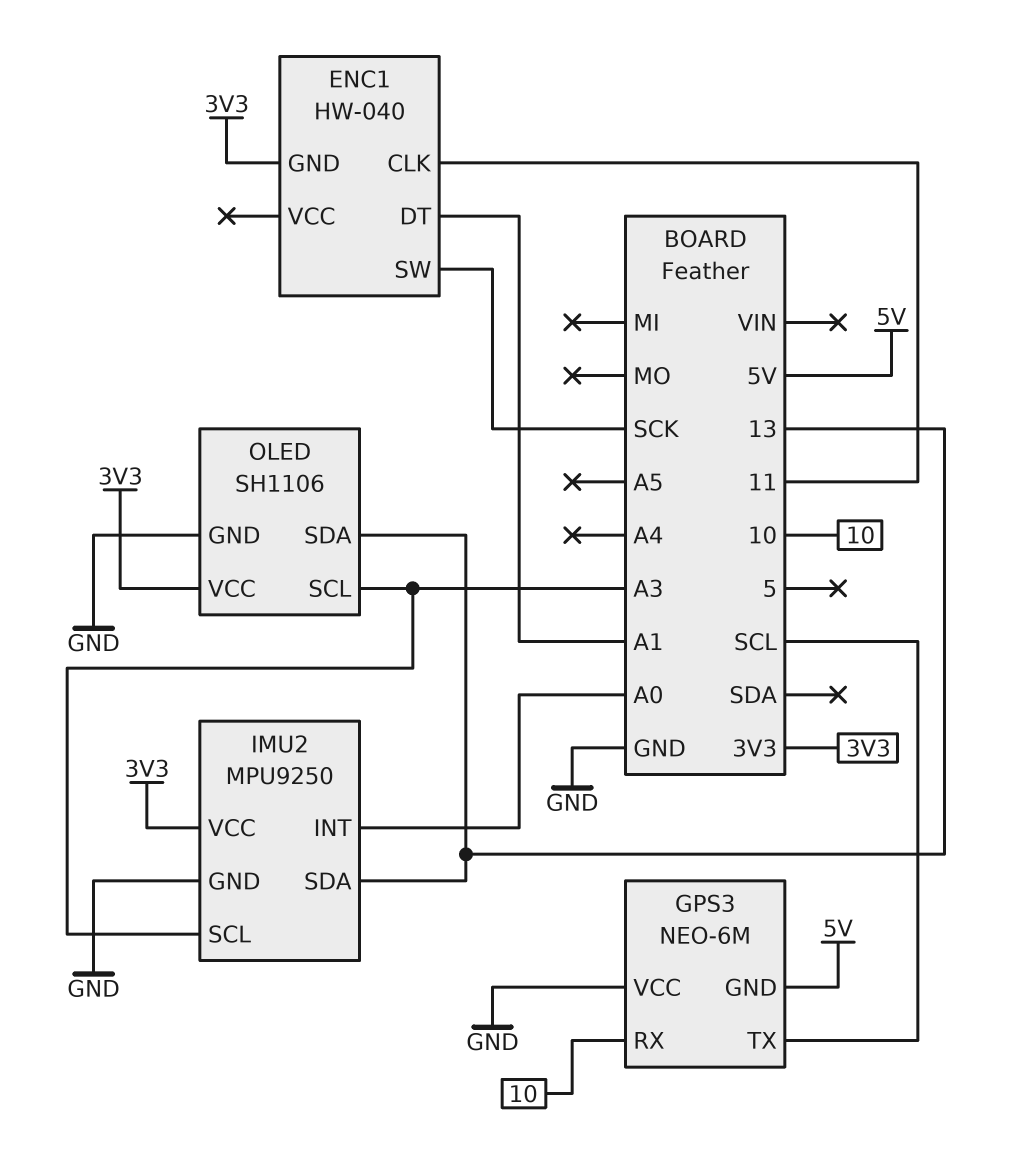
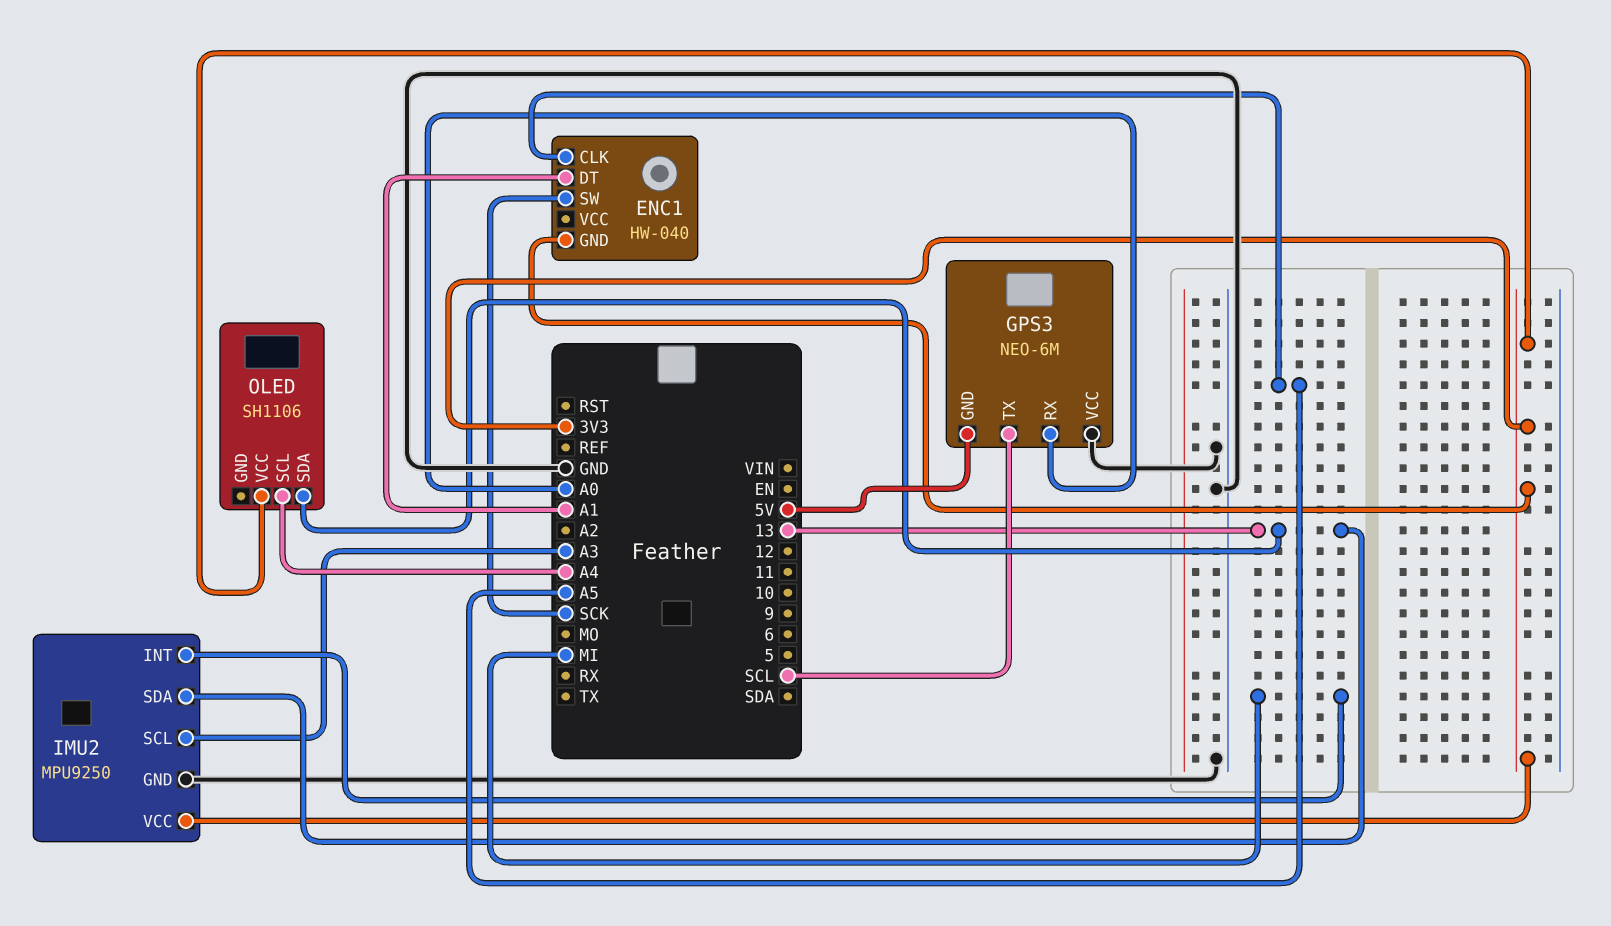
ENC1 pin CLK: 11 -> A5
GPS3 pin RX: 10 -> A0
IMU2 pin INT: A0 -> MI
OLED pin GND: GND -> none
OLED pin SCL: A3 -> A4

